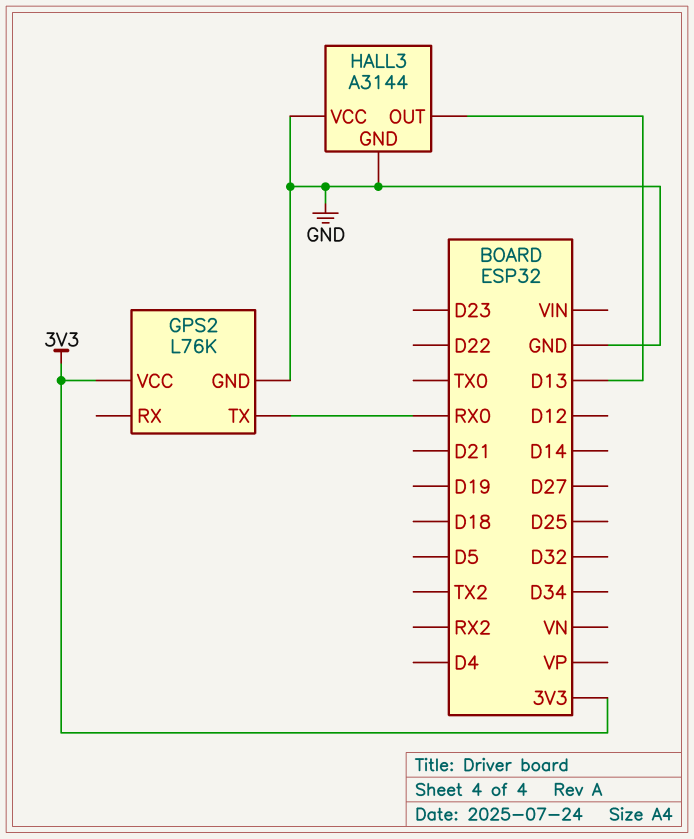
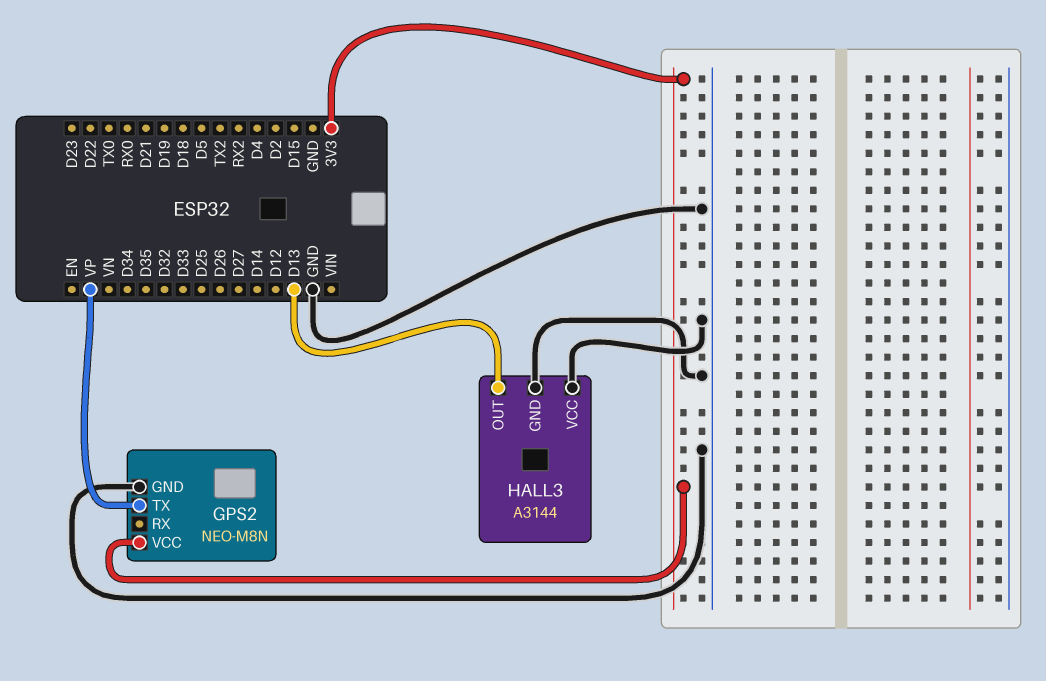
GPS2: L76K -> NEO-M8N
GPS2 pin TX: RX0 -> VP

